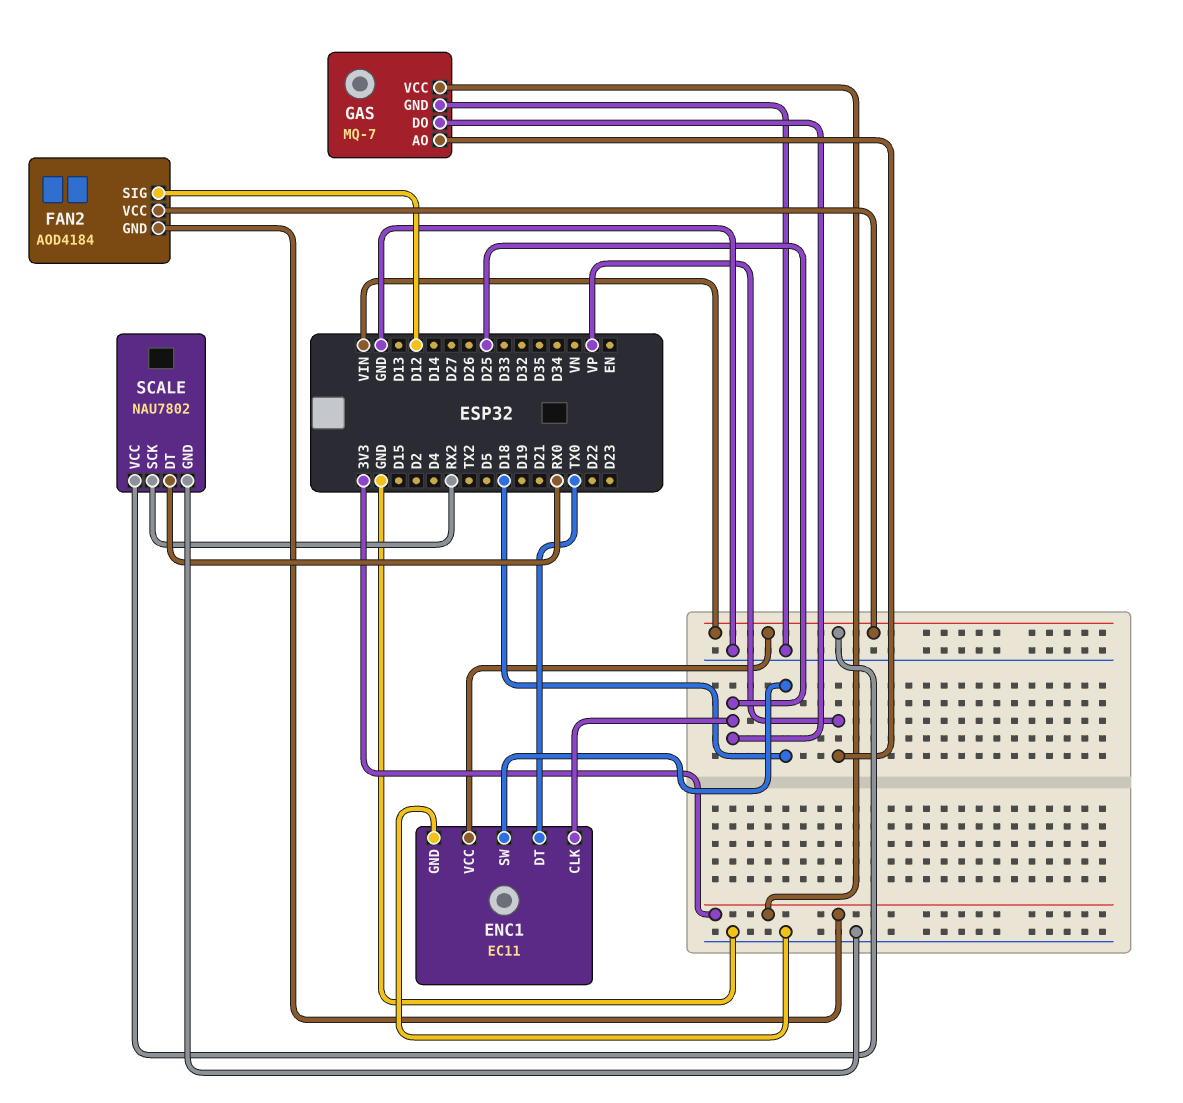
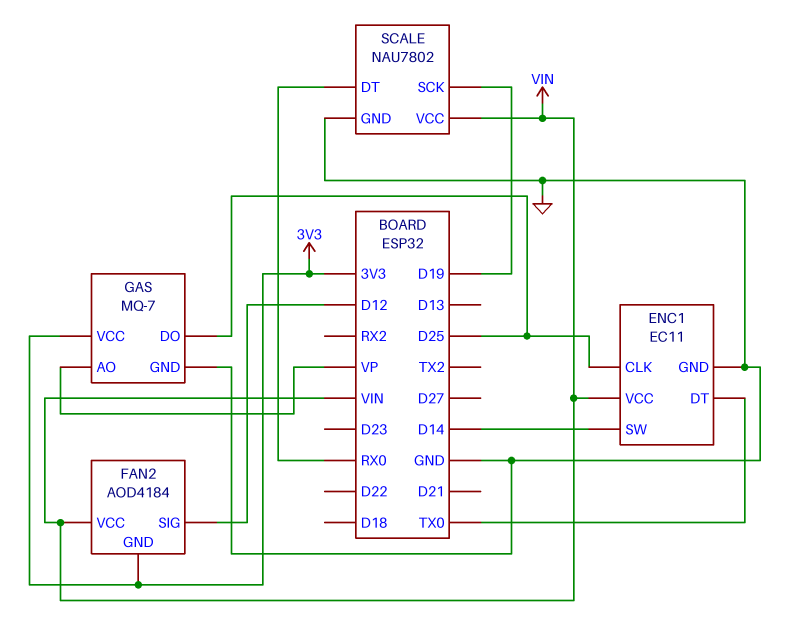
ENC1 pin SW: D18 -> D14
SCALE pin SCK: RX2 -> D19

